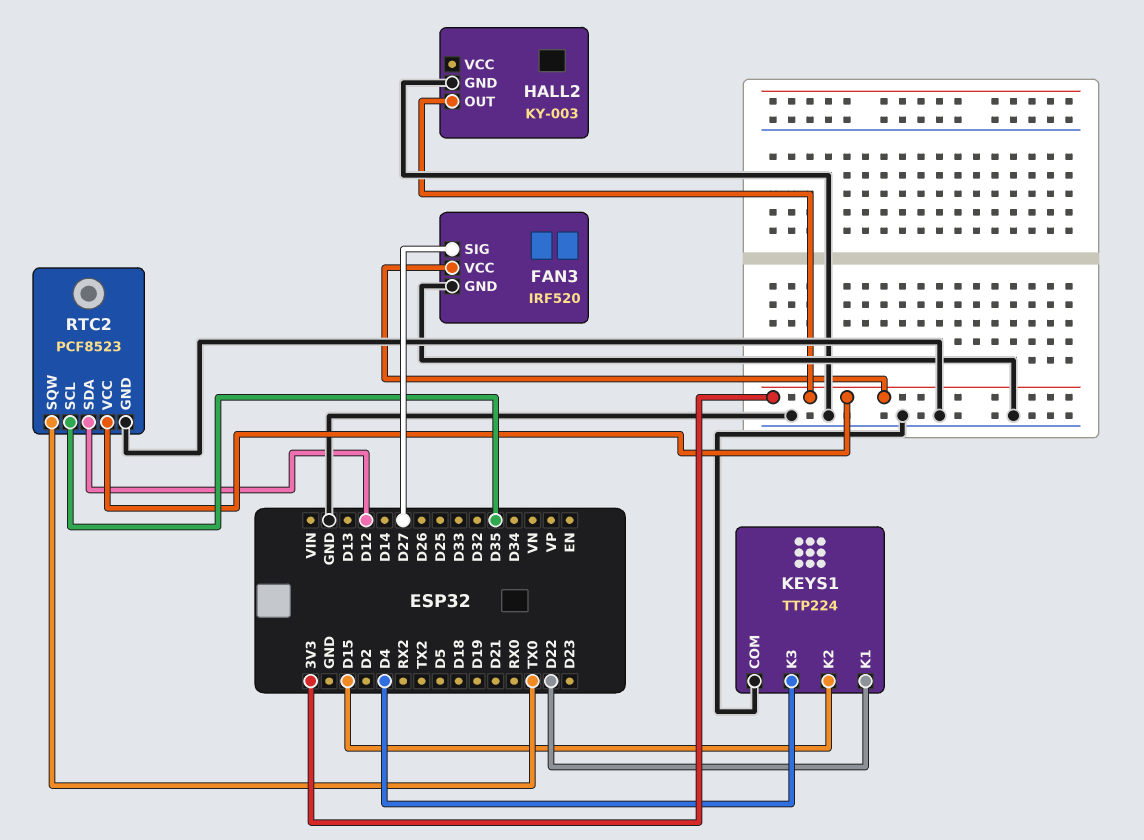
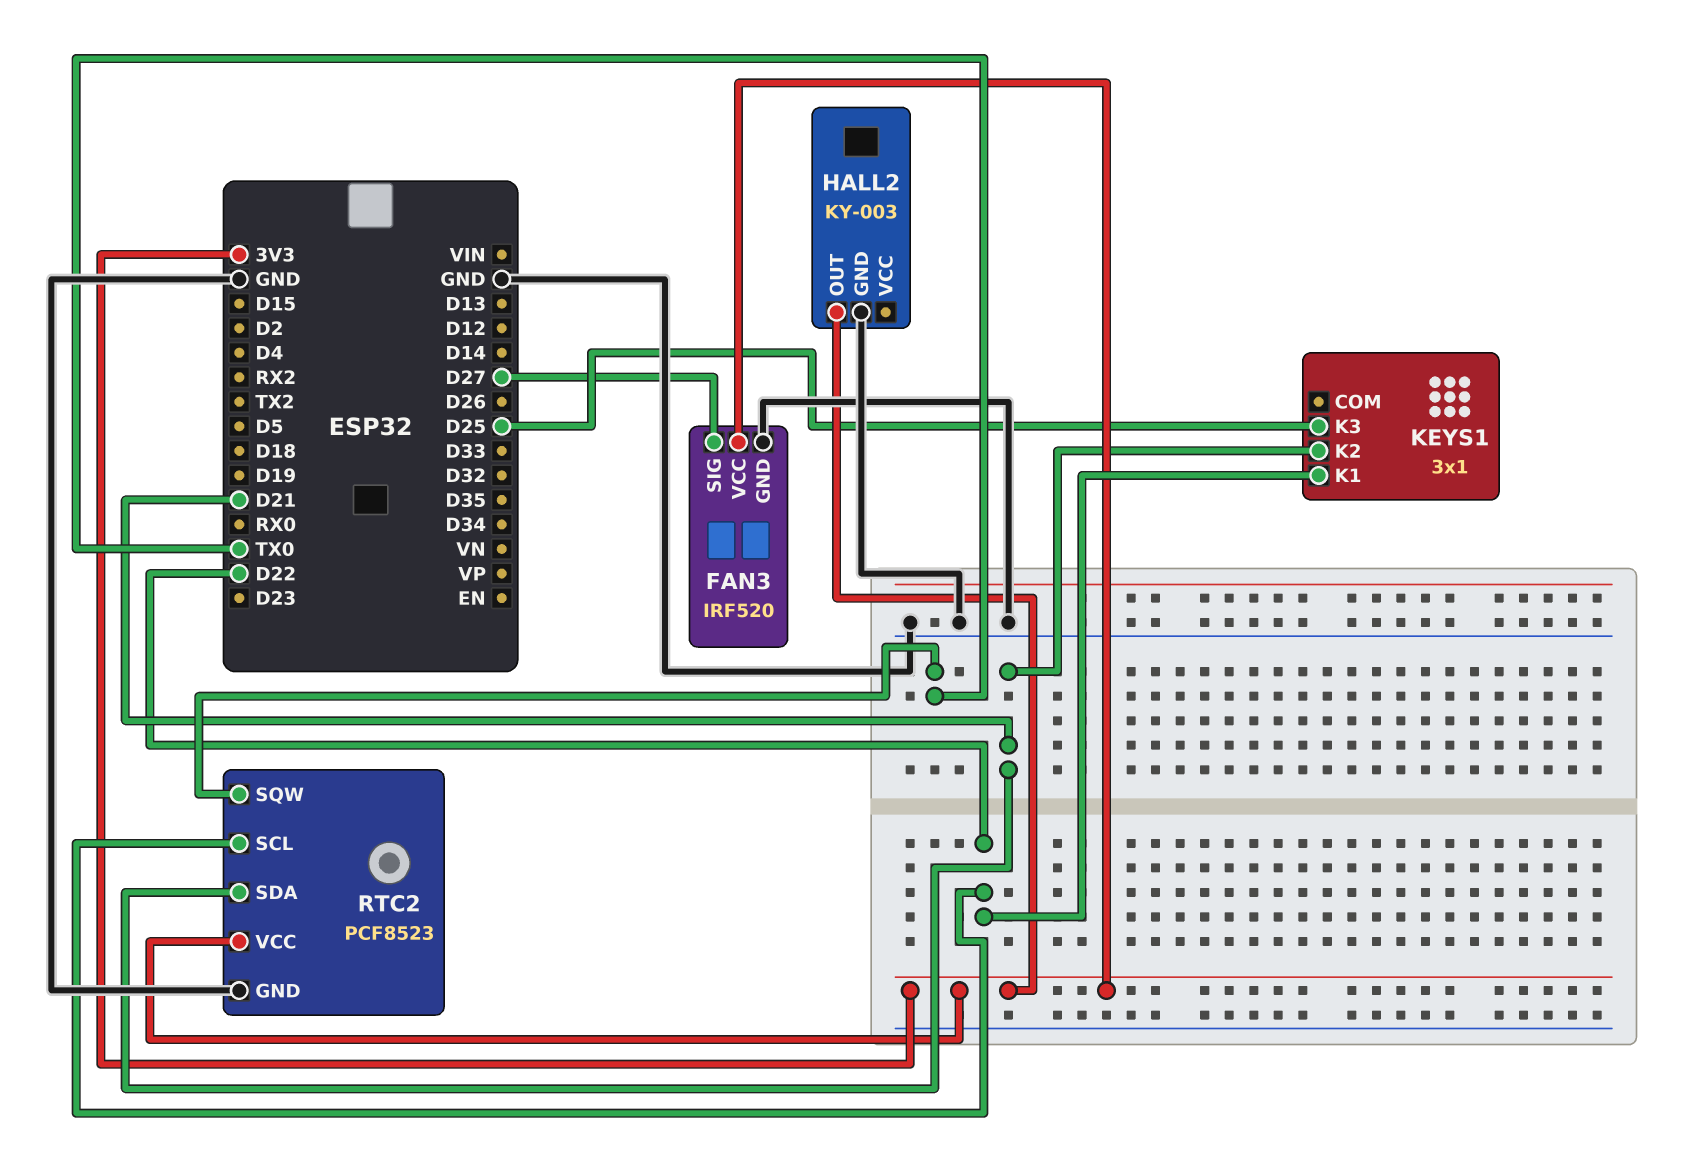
KEYS1: TTP224 -> 3x1
KEYS1 pin COM: GND -> none
KEYS1 pin K2: D15 -> D21
KEYS1 pin K3: D4 -> D25
RTC2 pin SCL: D35 -> D22
RTC2 pin SDA: D12 -> D21

